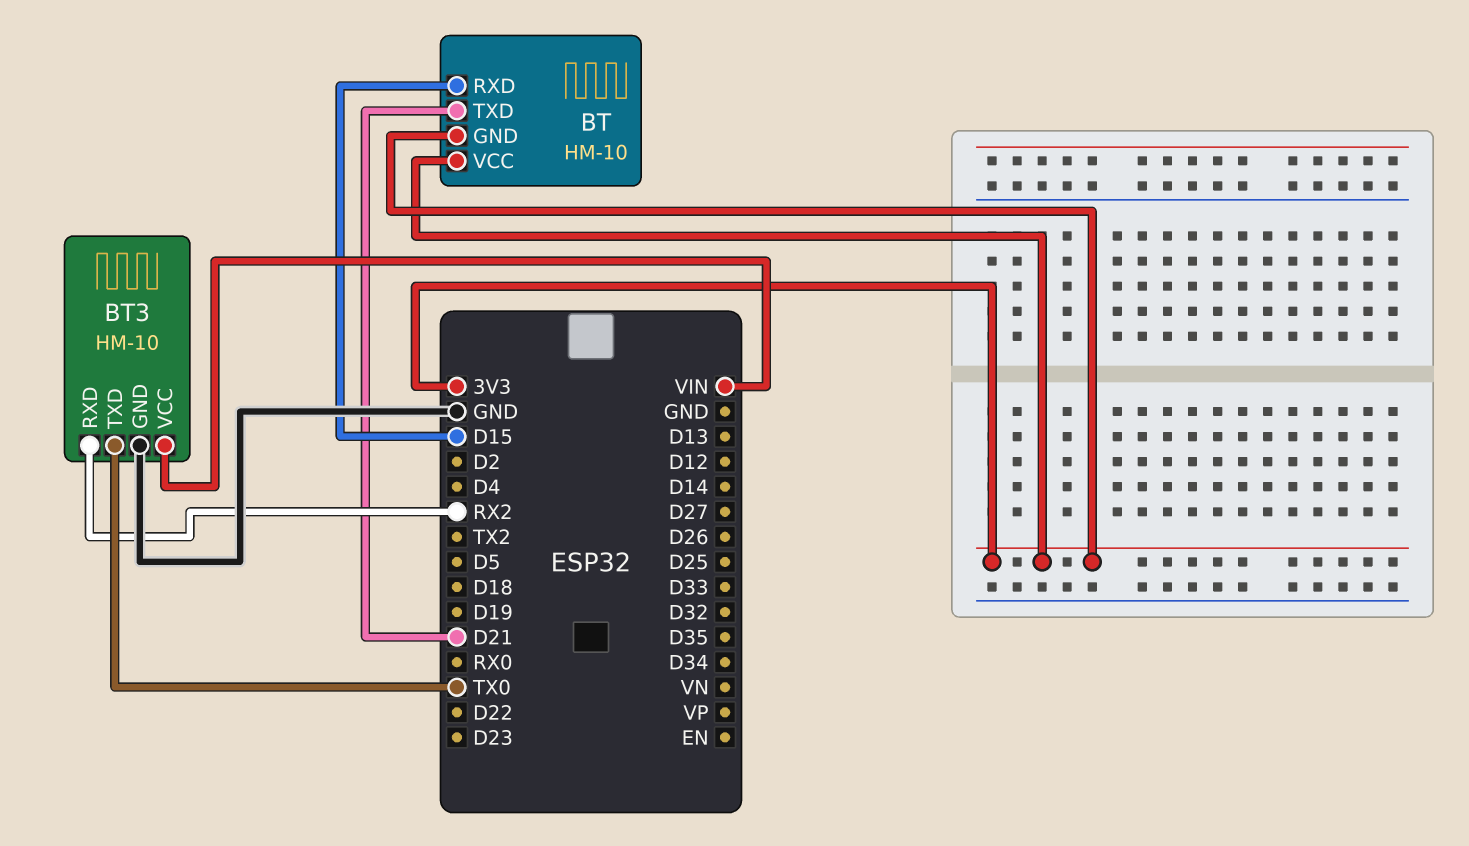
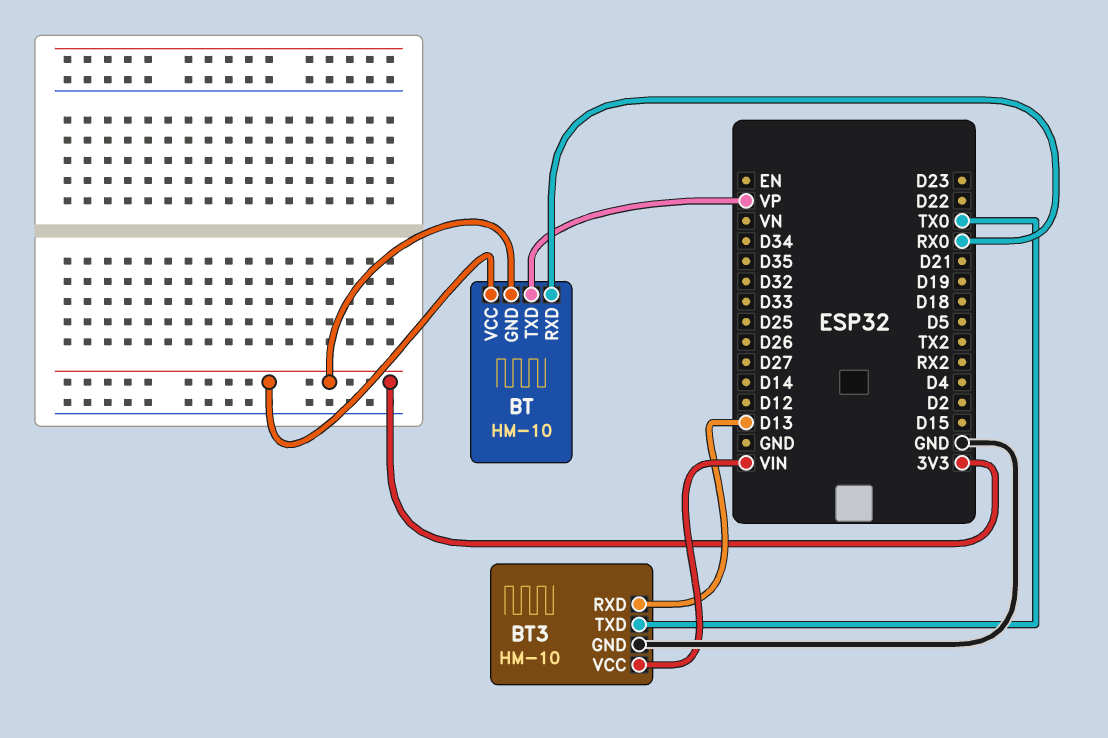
BT pin RXD: D15 -> RX0
BT pin TXD: D21 -> VP
BT3 pin RXD: RX2 -> D13

